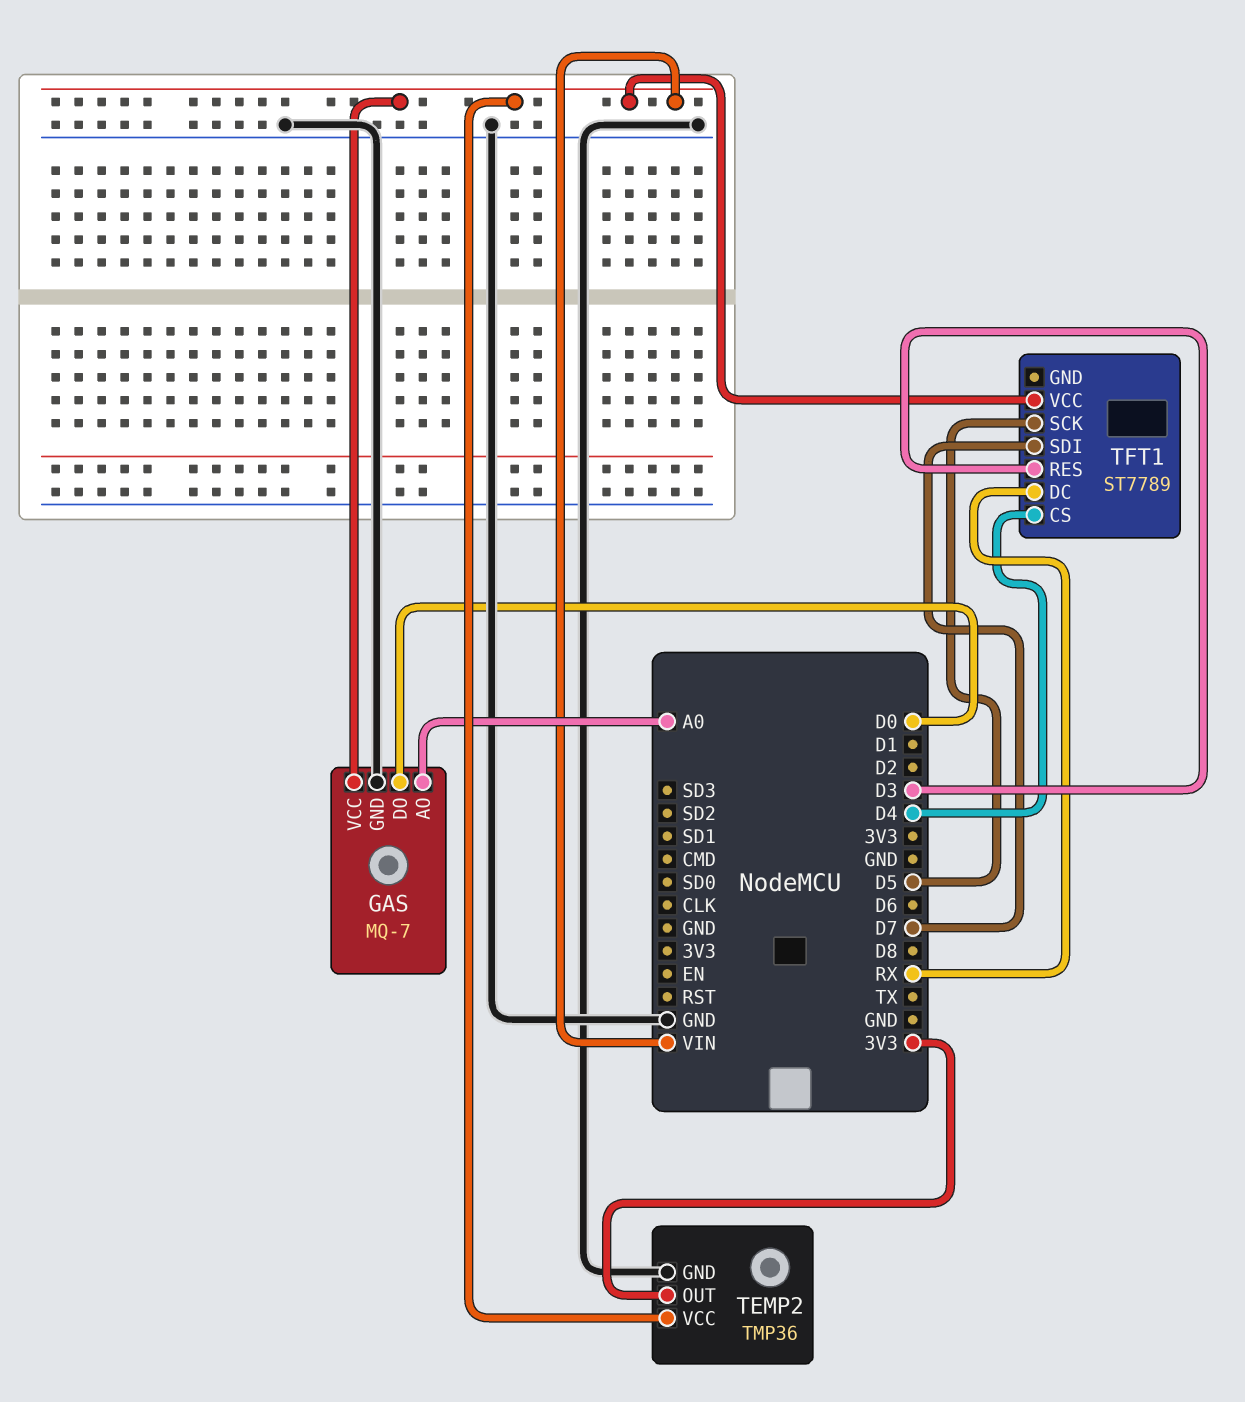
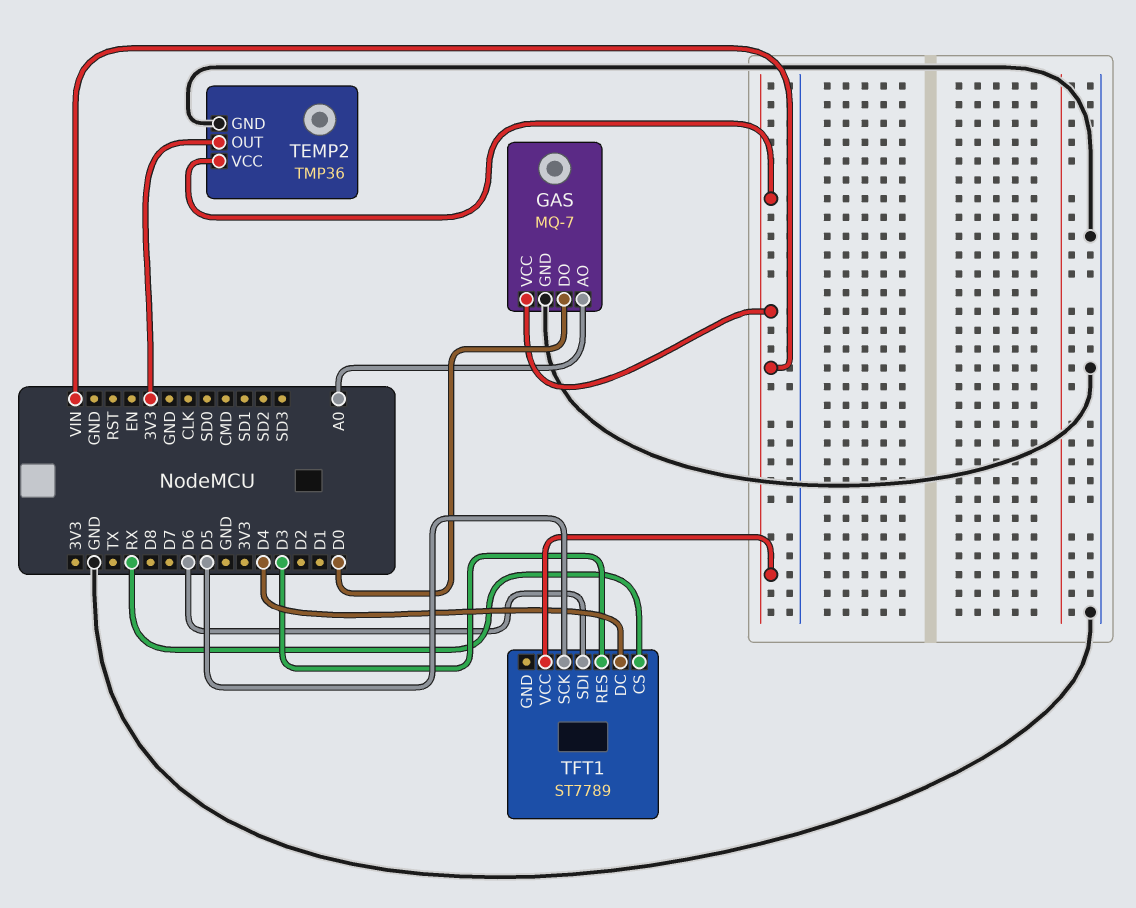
TFT1 pin CS: D4 -> RX
TFT1 pin DC: RX -> D4
TFT1 pin SDI: D7 -> D6

